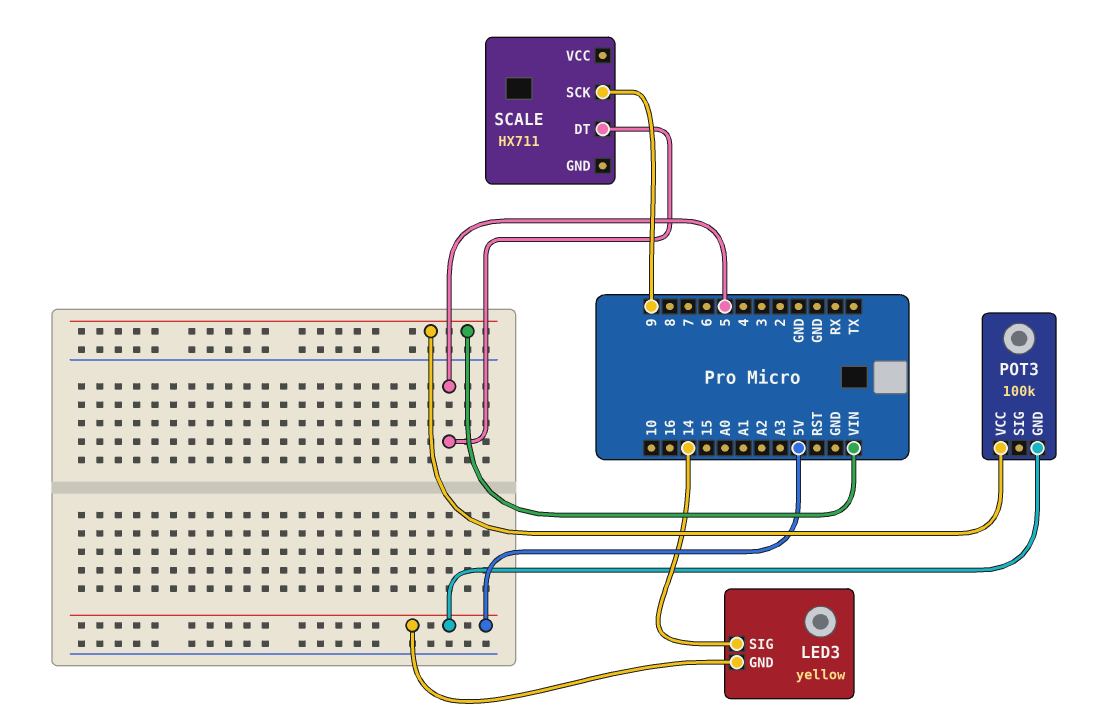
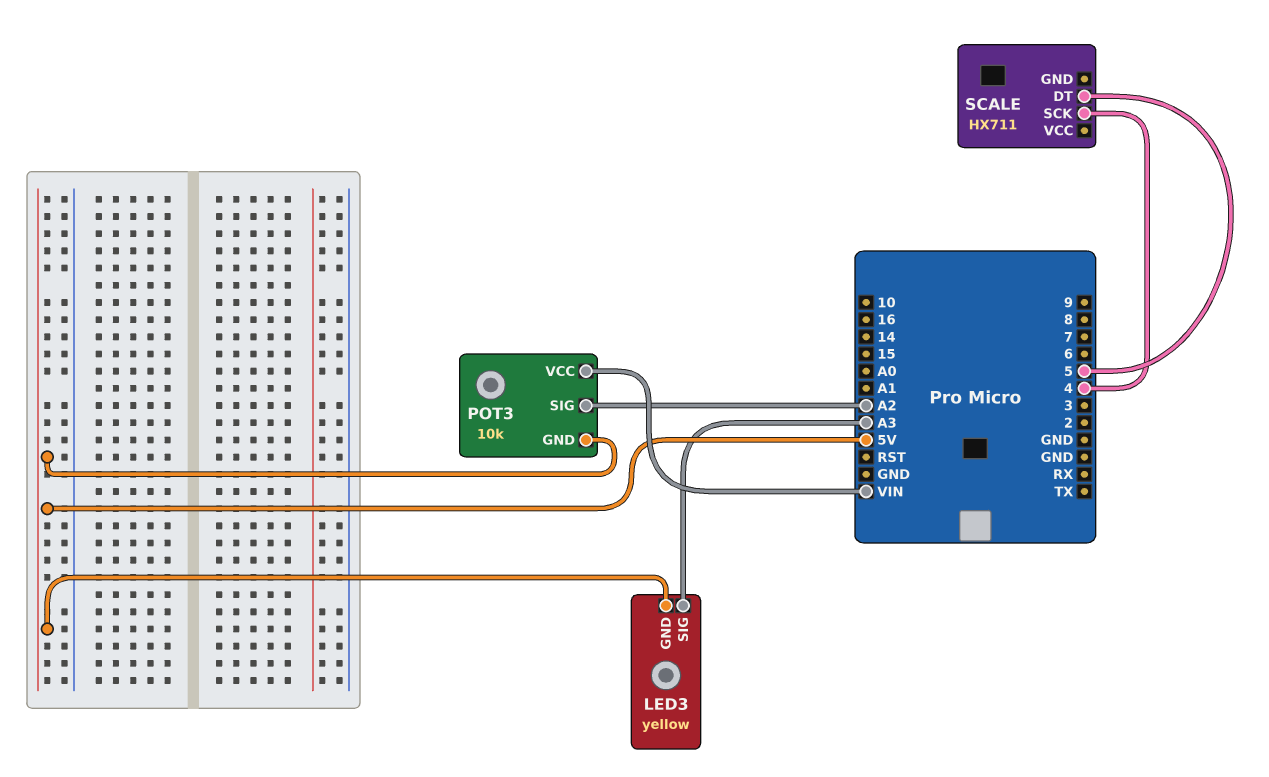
LED3 pin SIG: 14 -> A3
POT3: 100k -> 10k
POT3 pin SIG: none -> A2
SCALE pin SCK: 9 -> 4

